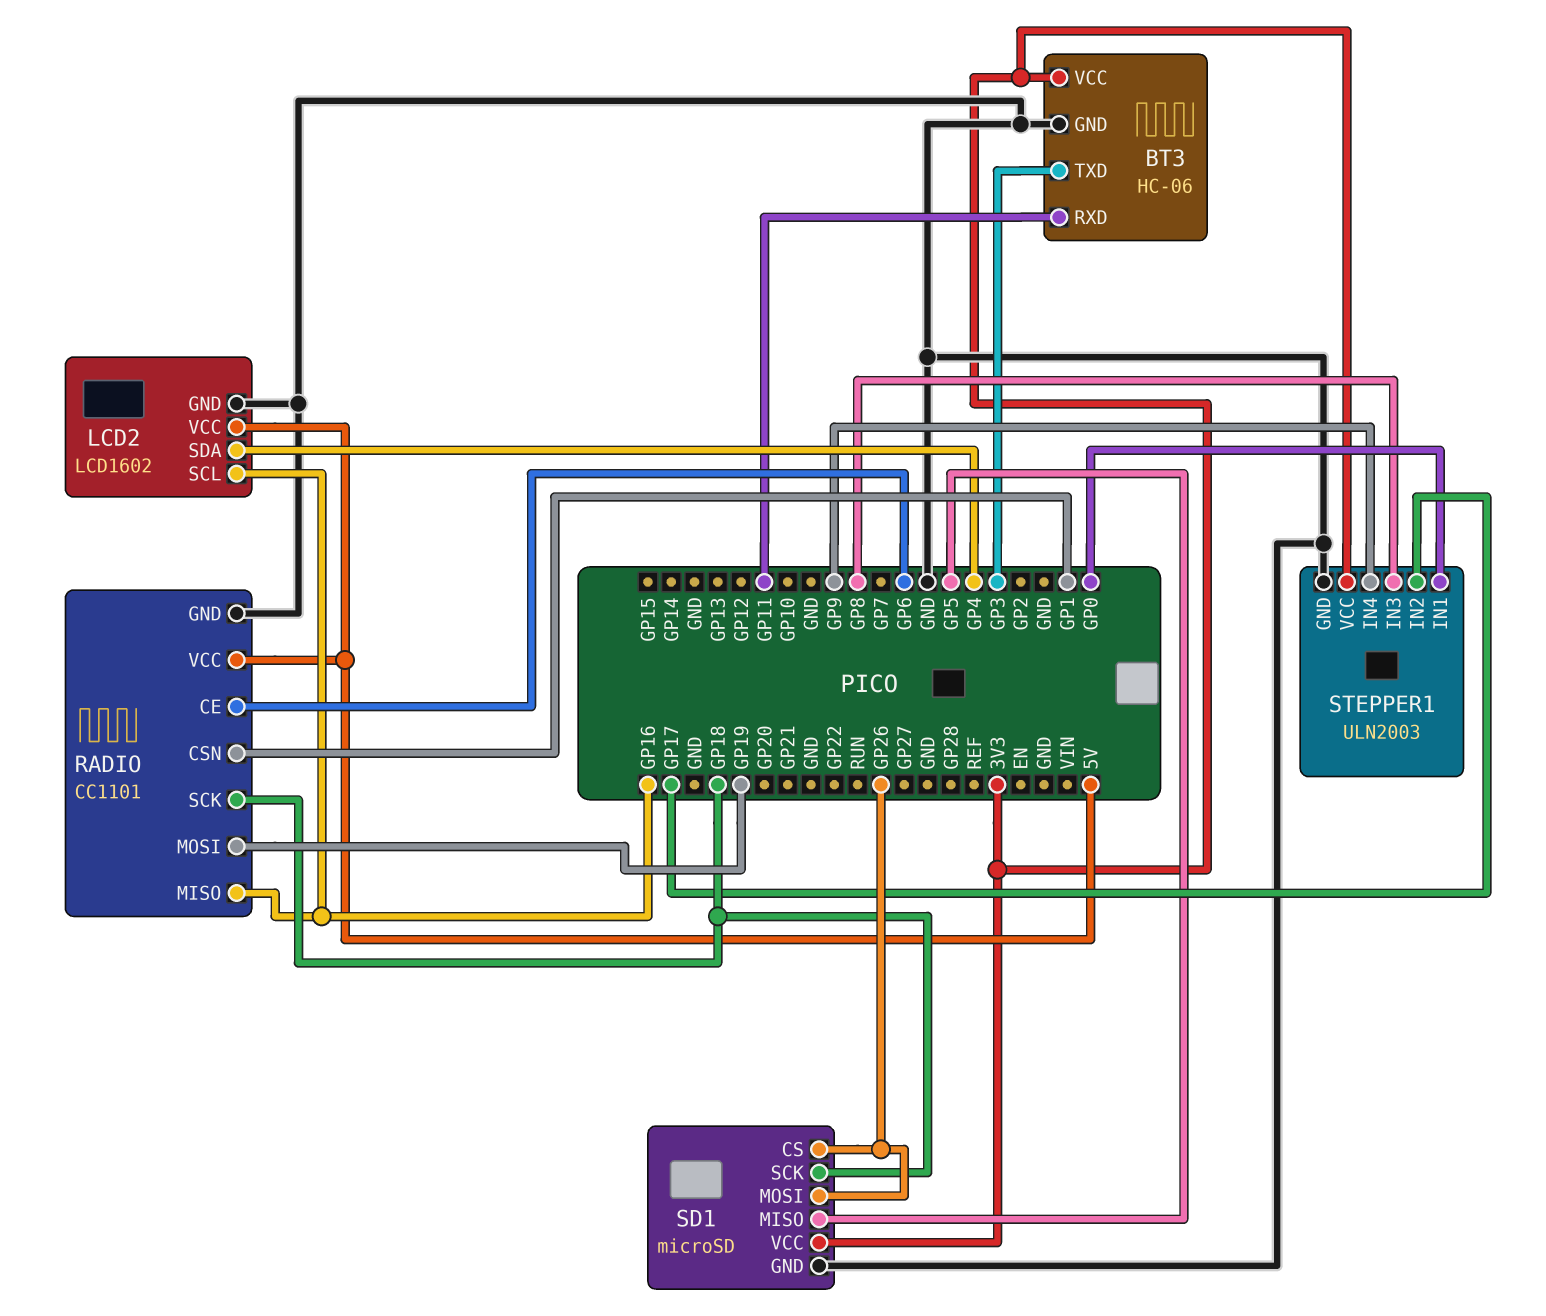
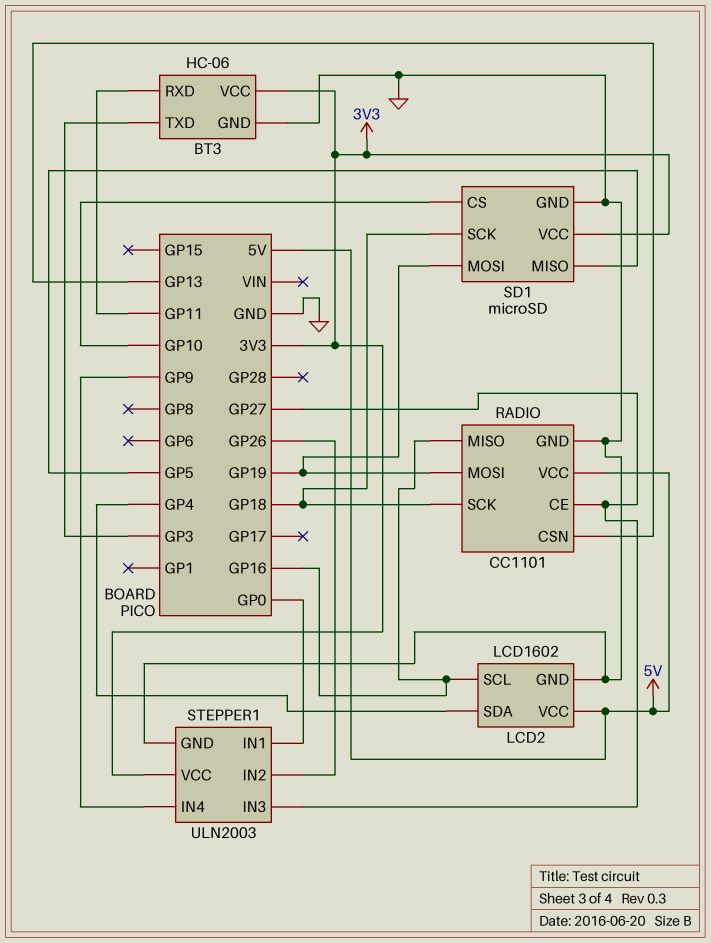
RADIO pin CE: GP6 -> GP27
RADIO pin CSN: GP1 -> GP13
SD1 pin CS: GP26 -> GP10
SD1 pin MOSI: GP26 -> GP19
STEPPER1 pin IN2: GP17 -> GP26
STEPPER1 pin IN3: GP8 -> GP27

